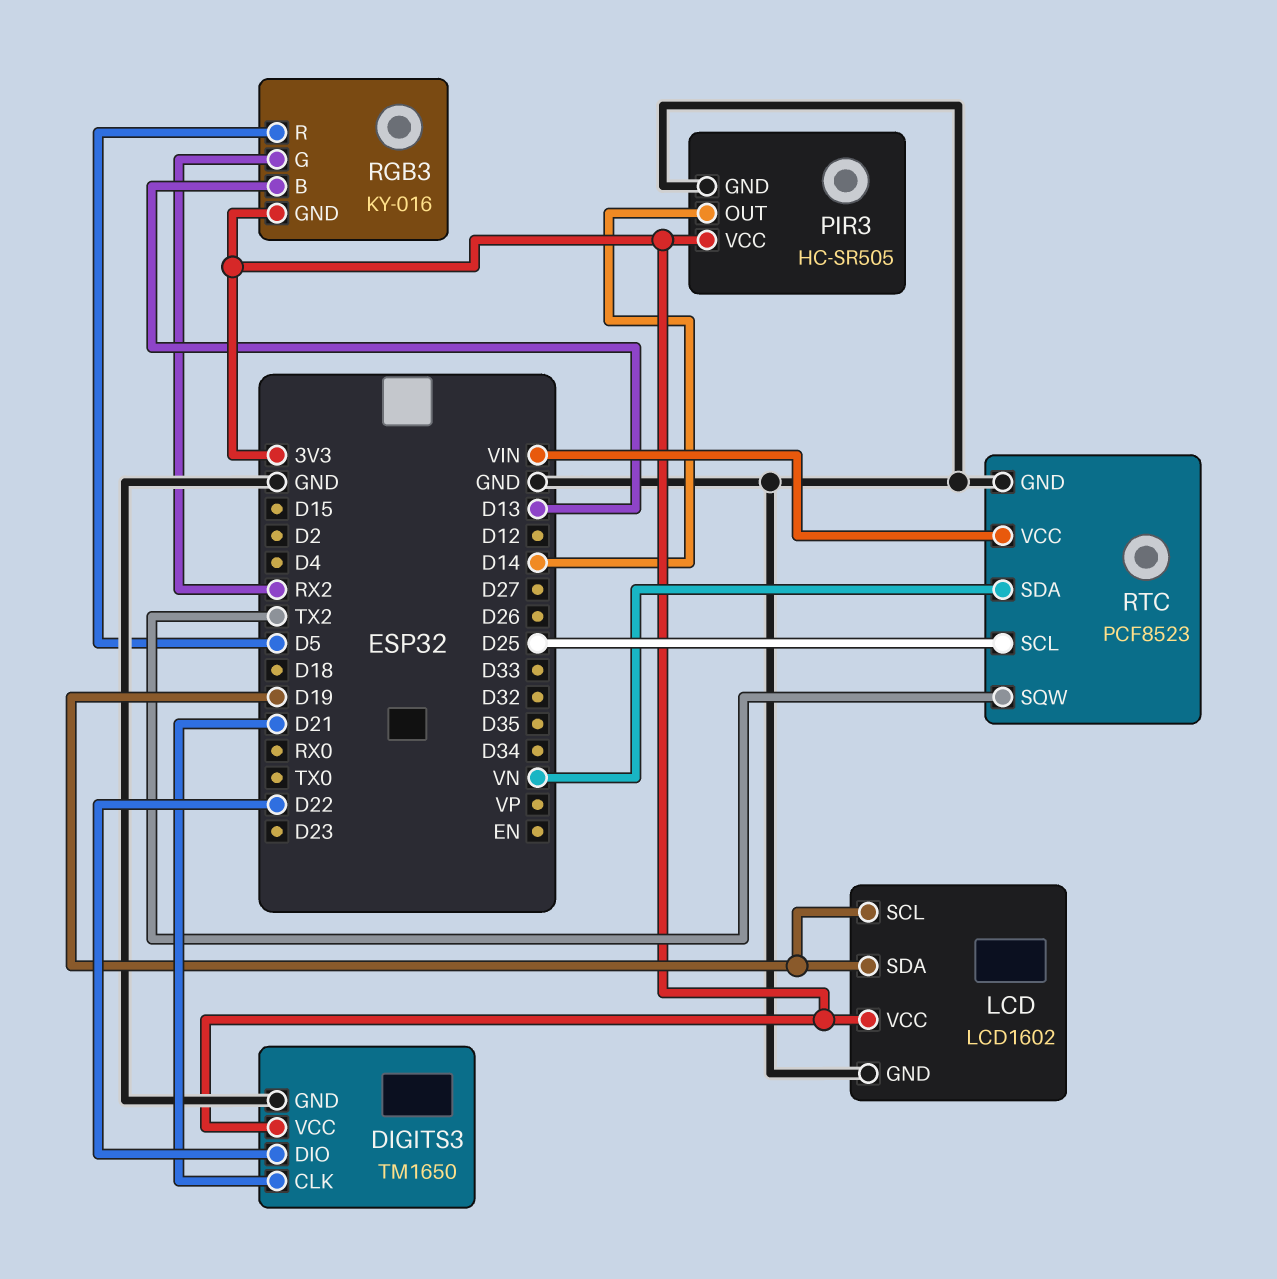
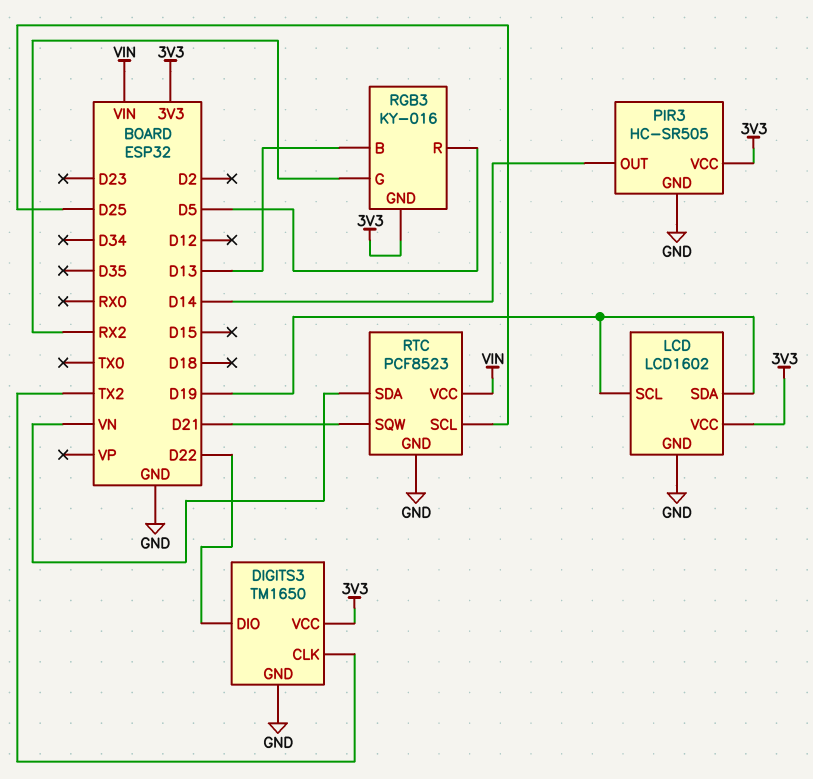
DIGITS3 pin CLK: D21 -> TX2
RTC pin SQW: TX2 -> D21

